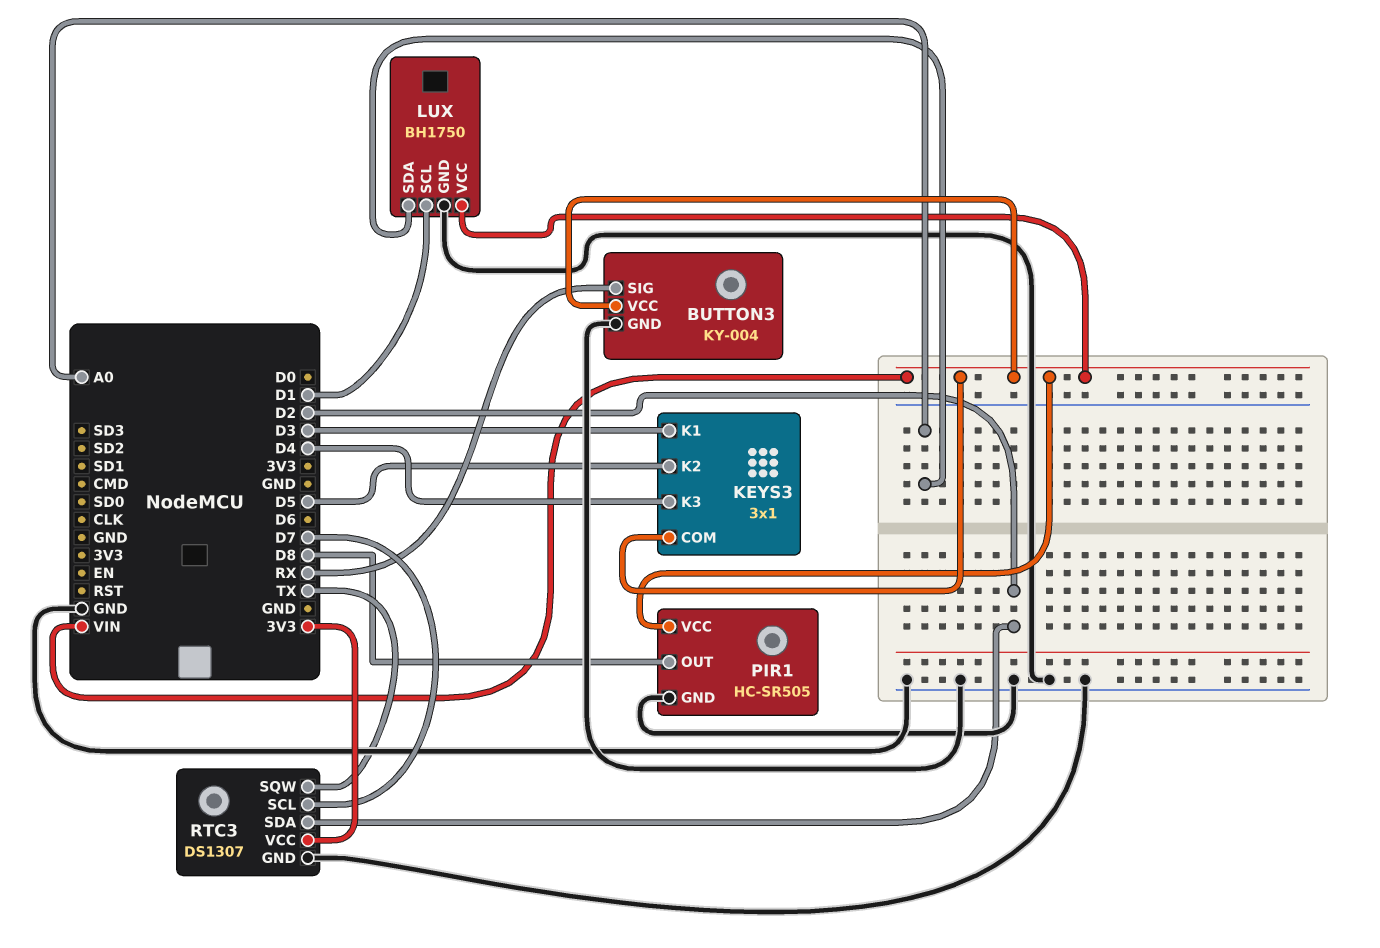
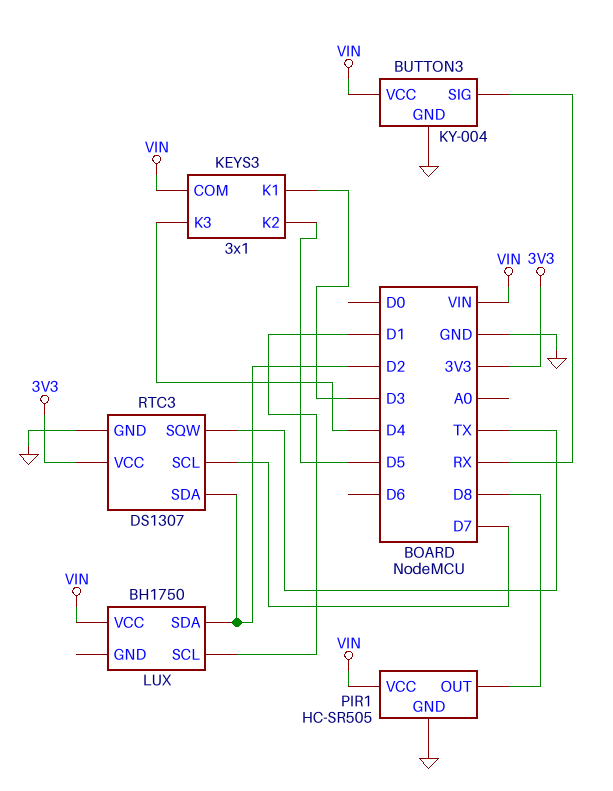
LUX pin GND: GND -> none
LUX pin SDA: A0 -> D2

